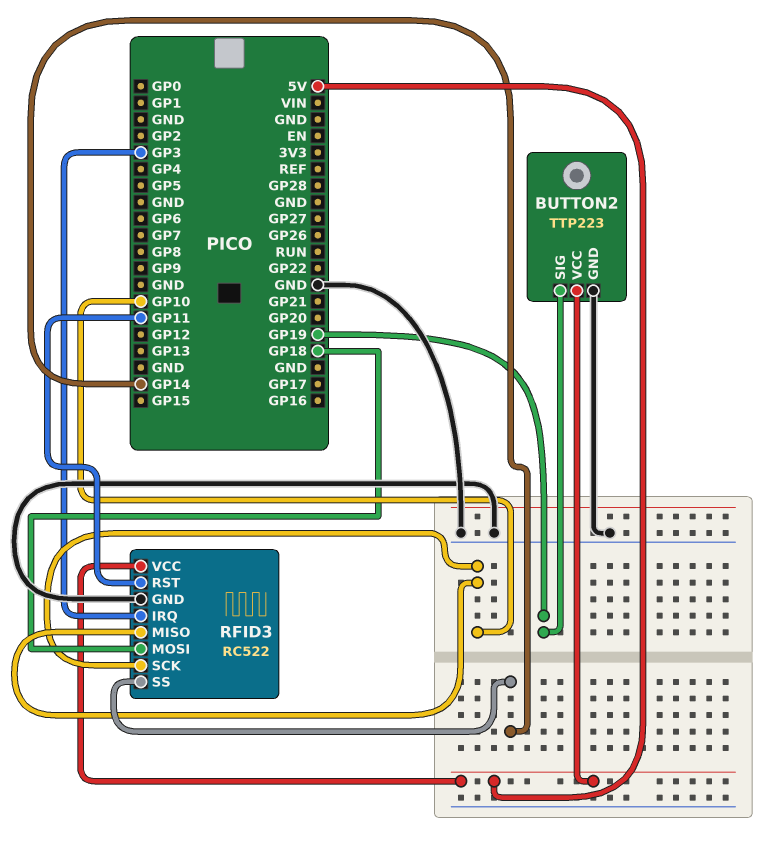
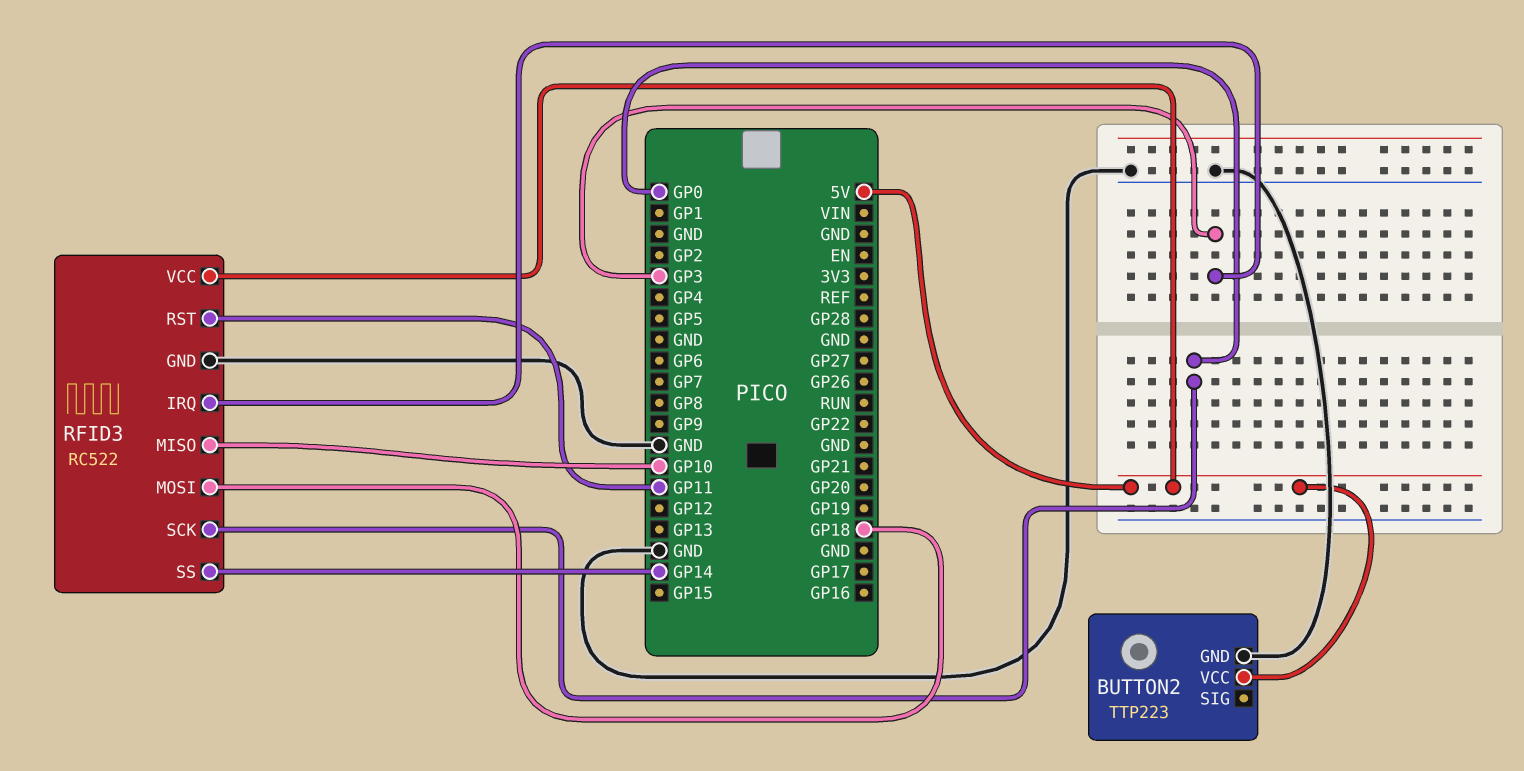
BUTTON2 pin SIG: GP19 -> none
RFID3 pin SCK: GP10 -> GP0

